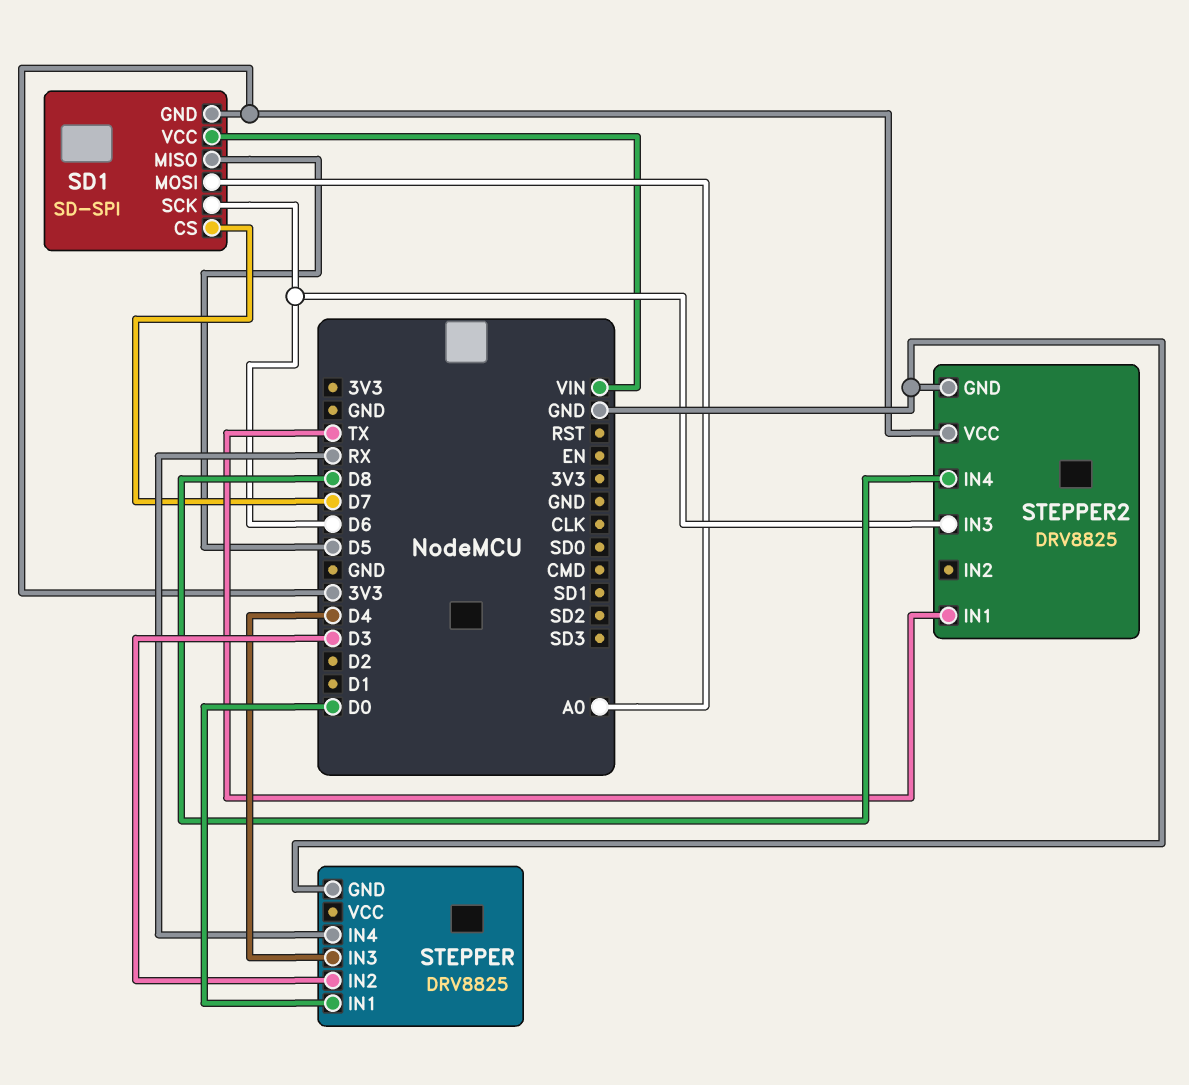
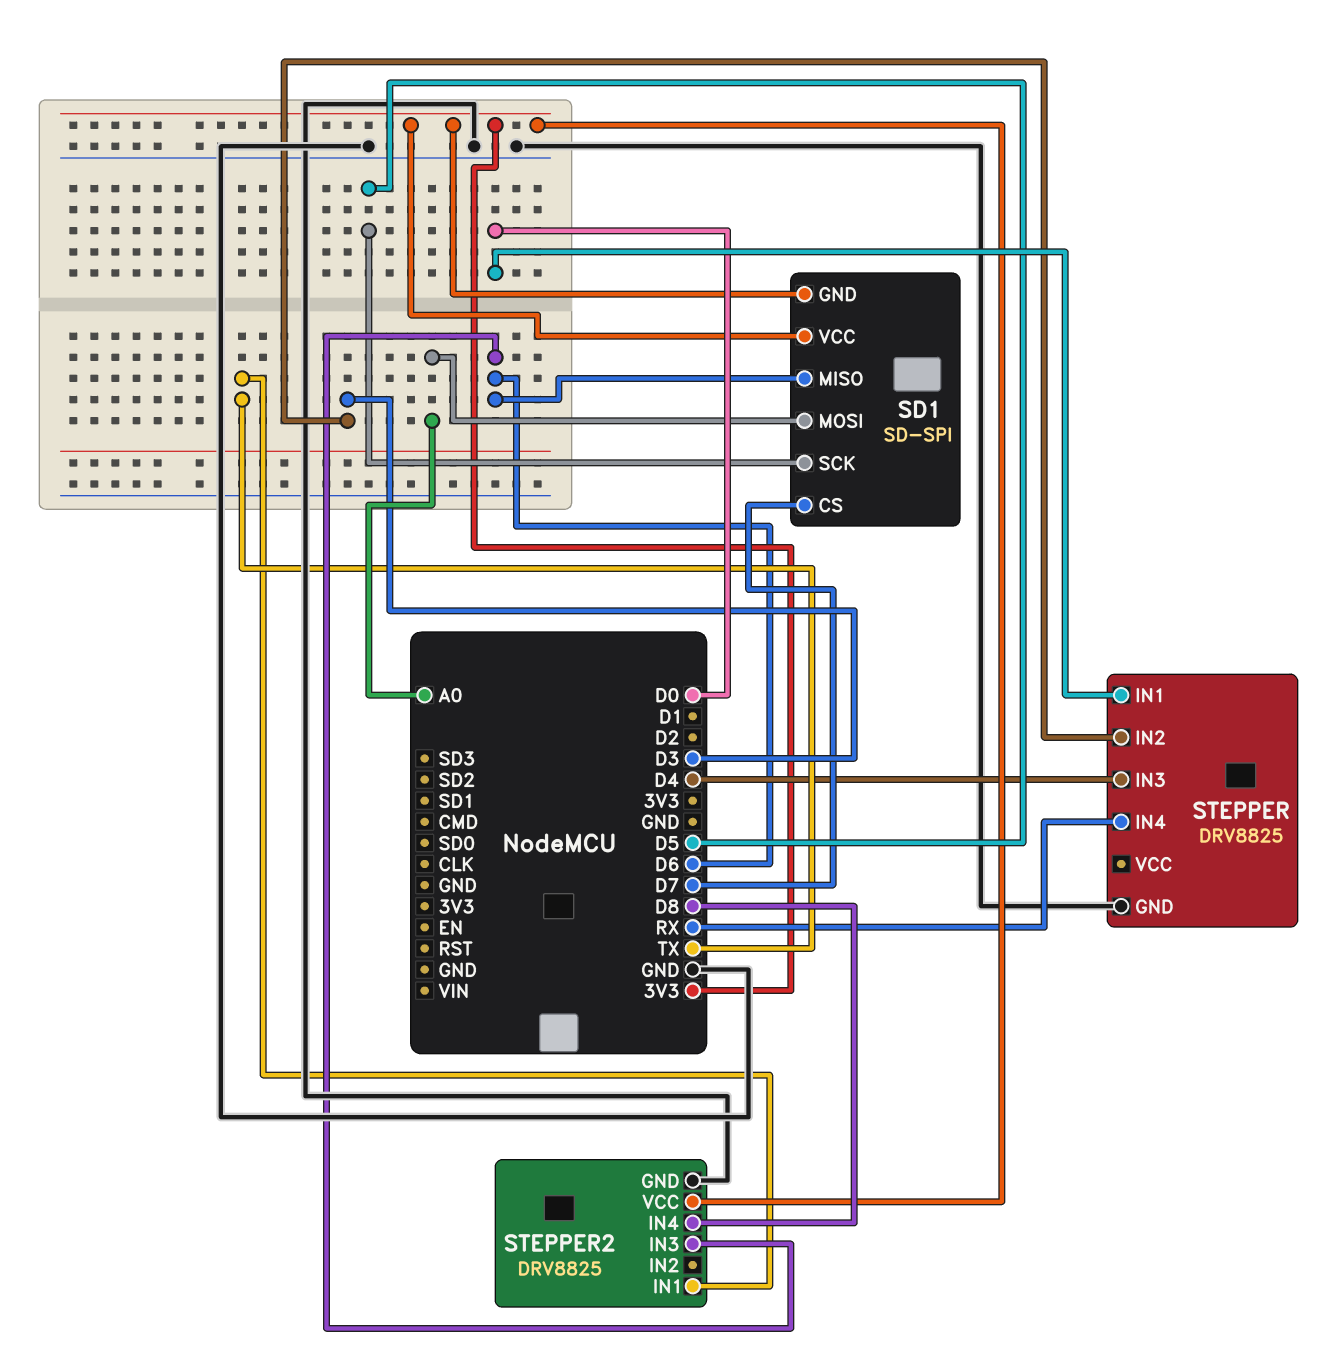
SD1 pin MISO: D5 -> D6
SD1 pin SCK: D6 -> D5
SD1 pin VCC: VIN -> 3V3

